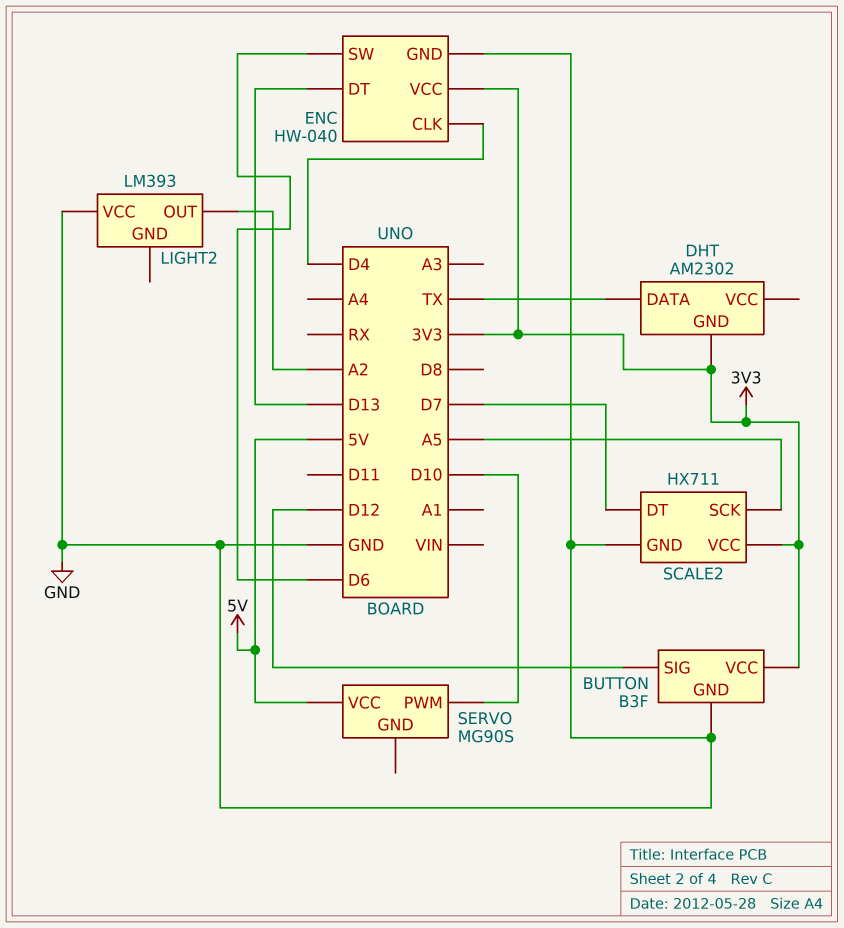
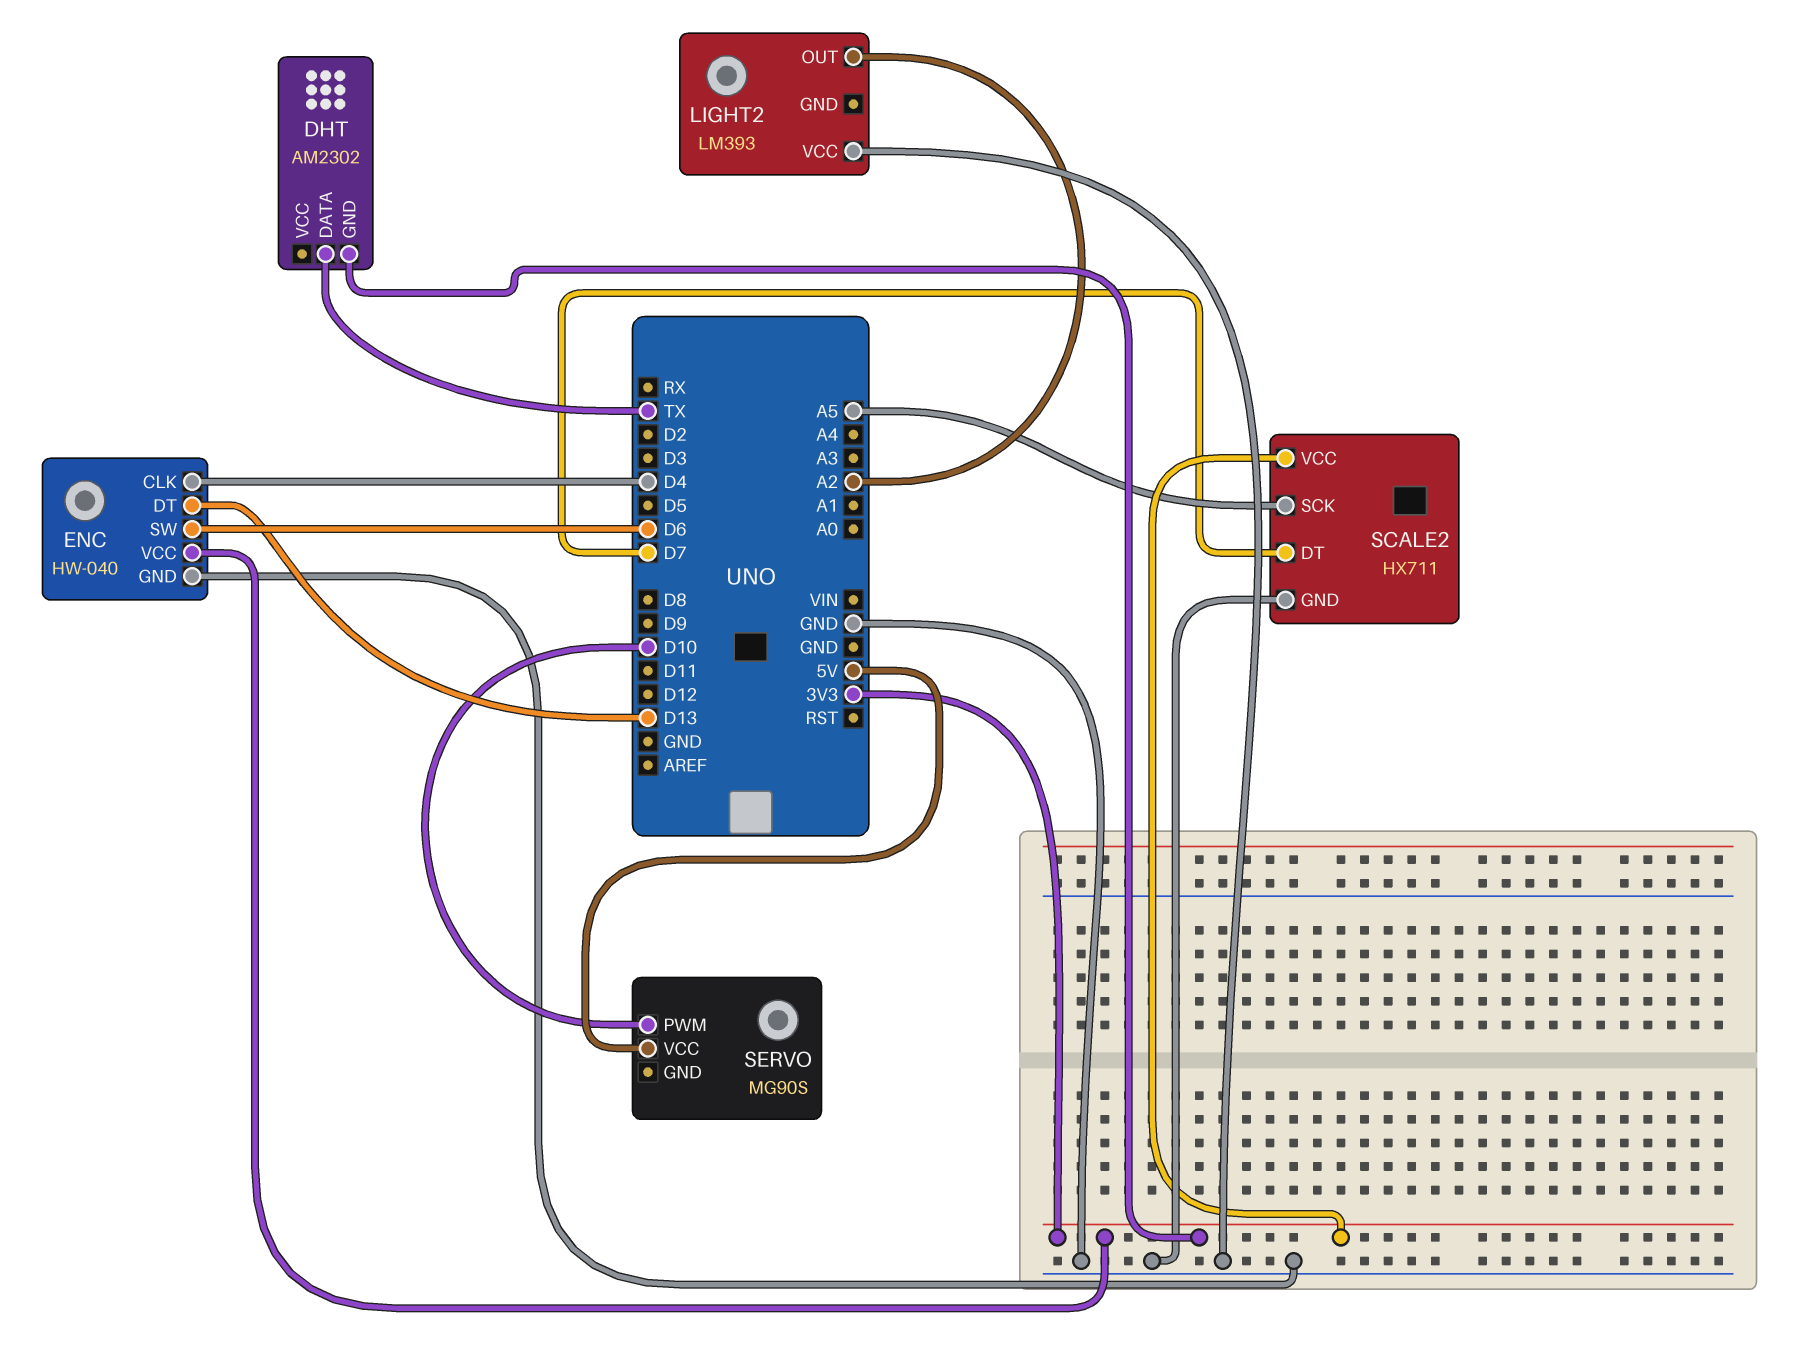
BUTTON: B3F -> none
BUTTON pin GND: GND -> none
BUTTON pin SIG: D12 -> none
BUTTON pin VCC: 3V3 -> none

